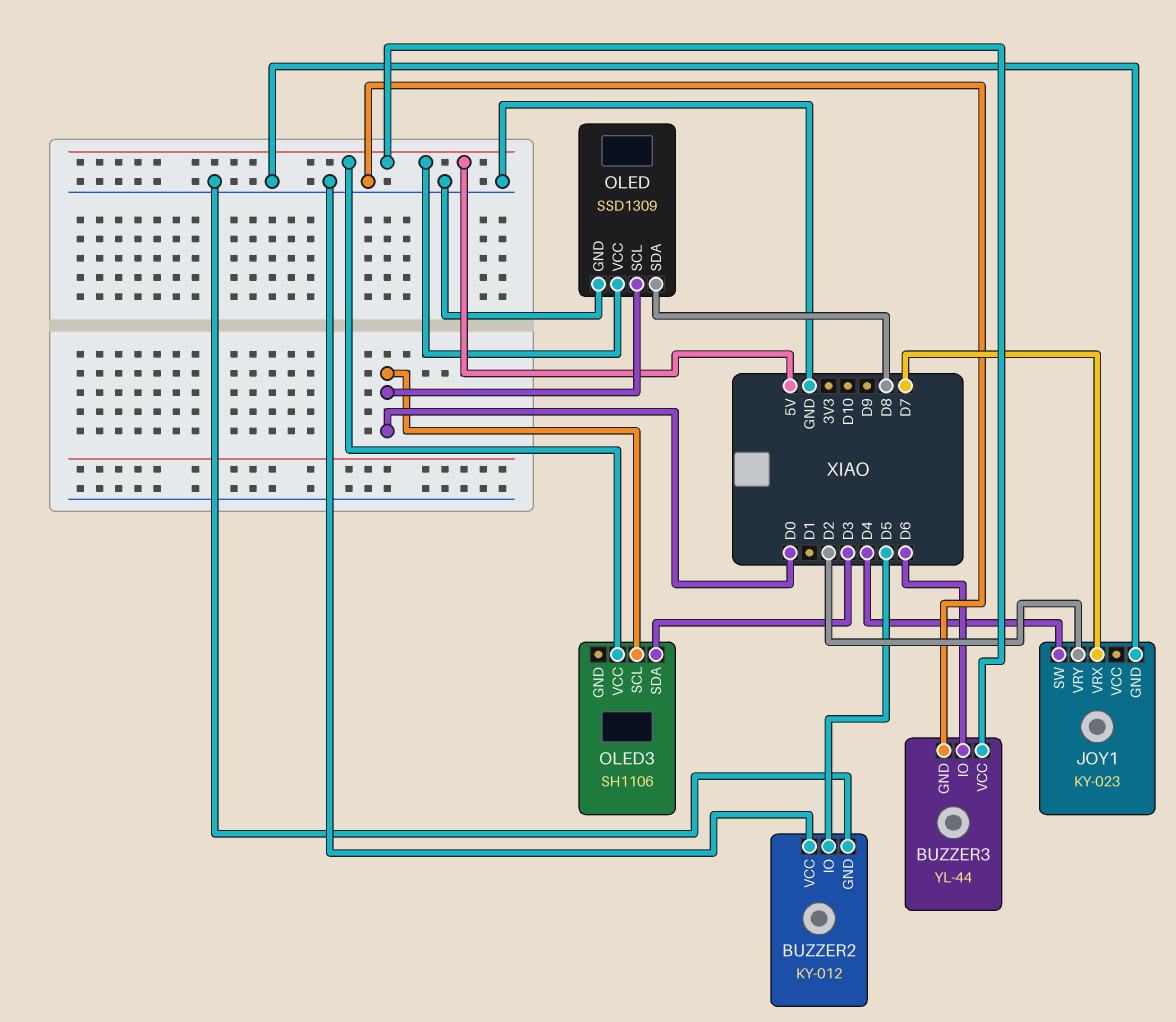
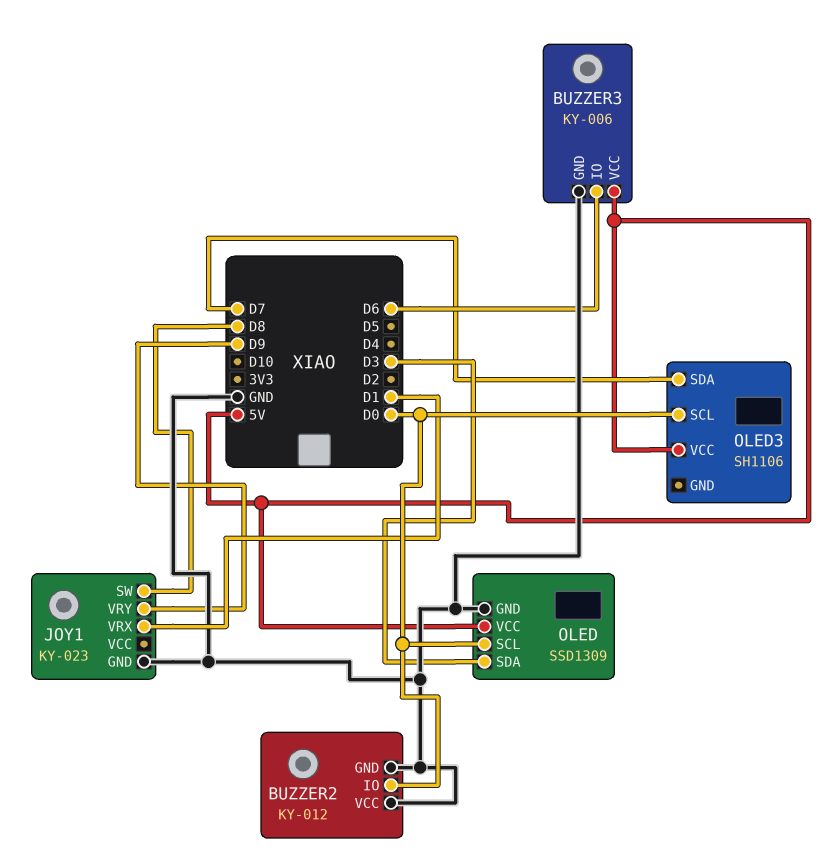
BUZZER2 pin IO: D5 -> D0
BUZZER3: YL-44 -> KY-006
JOY1 pin SW: D4 -> D8
JOY1 pin VRX: D7 -> D1
JOY1 pin VRY: D2 -> D9
OLED pin SDA: D8 -> D3
OLED3 pin SDA: D3 -> D7

